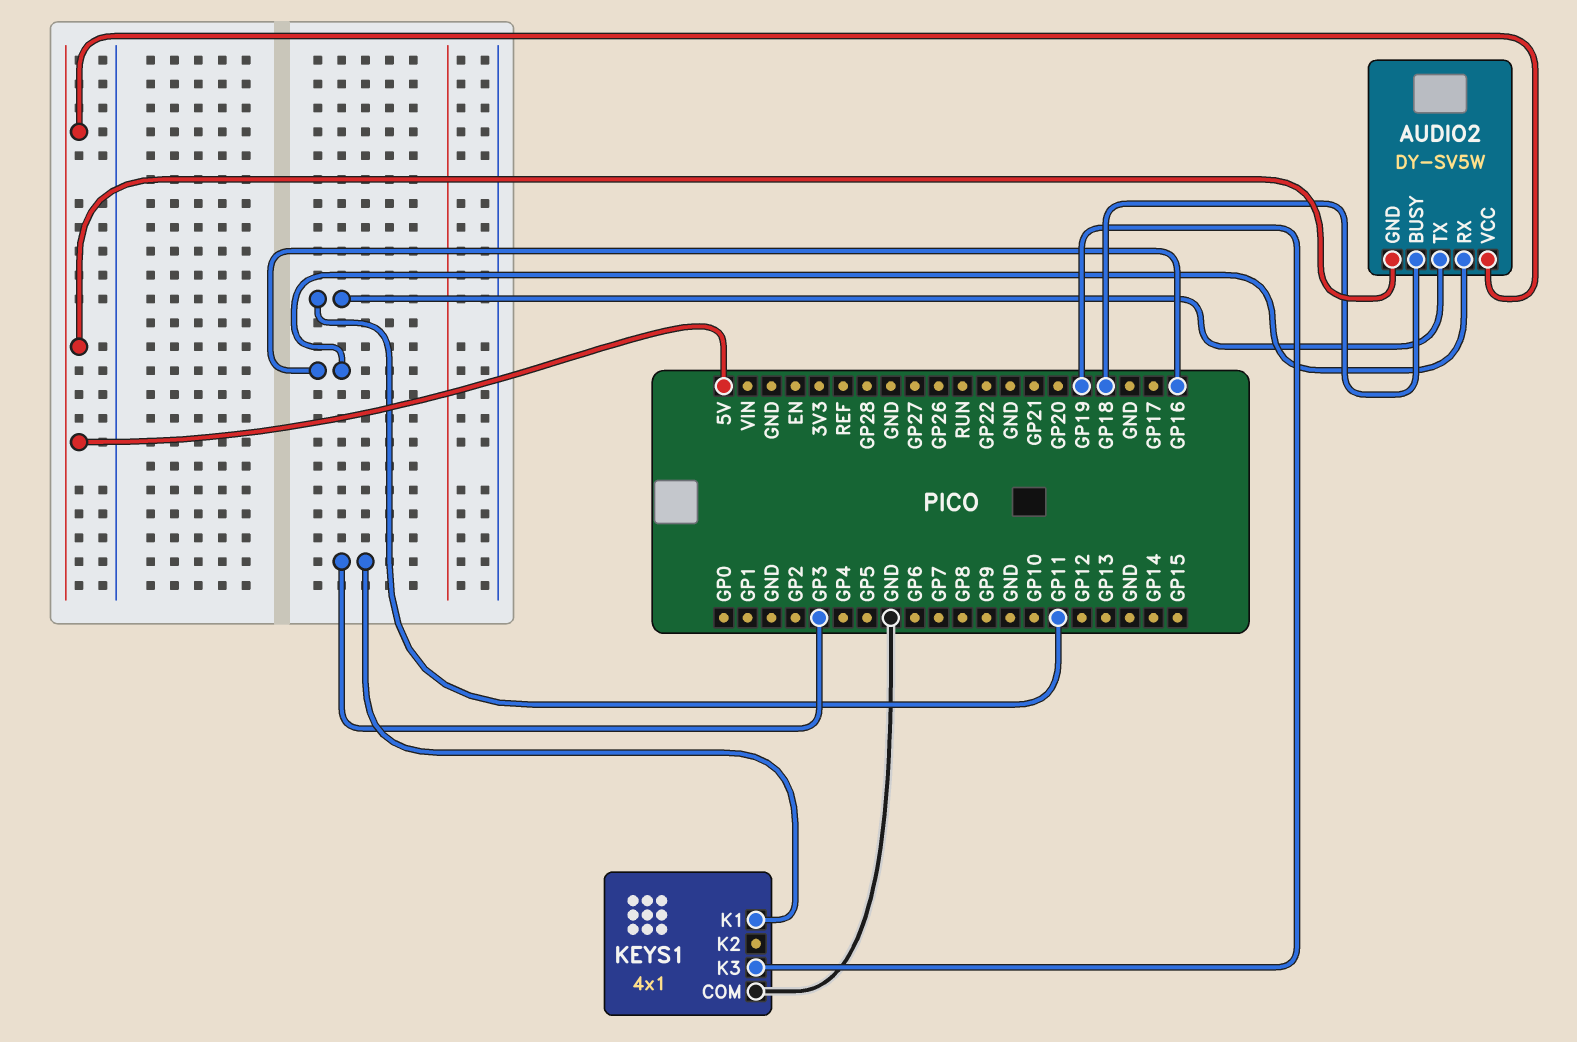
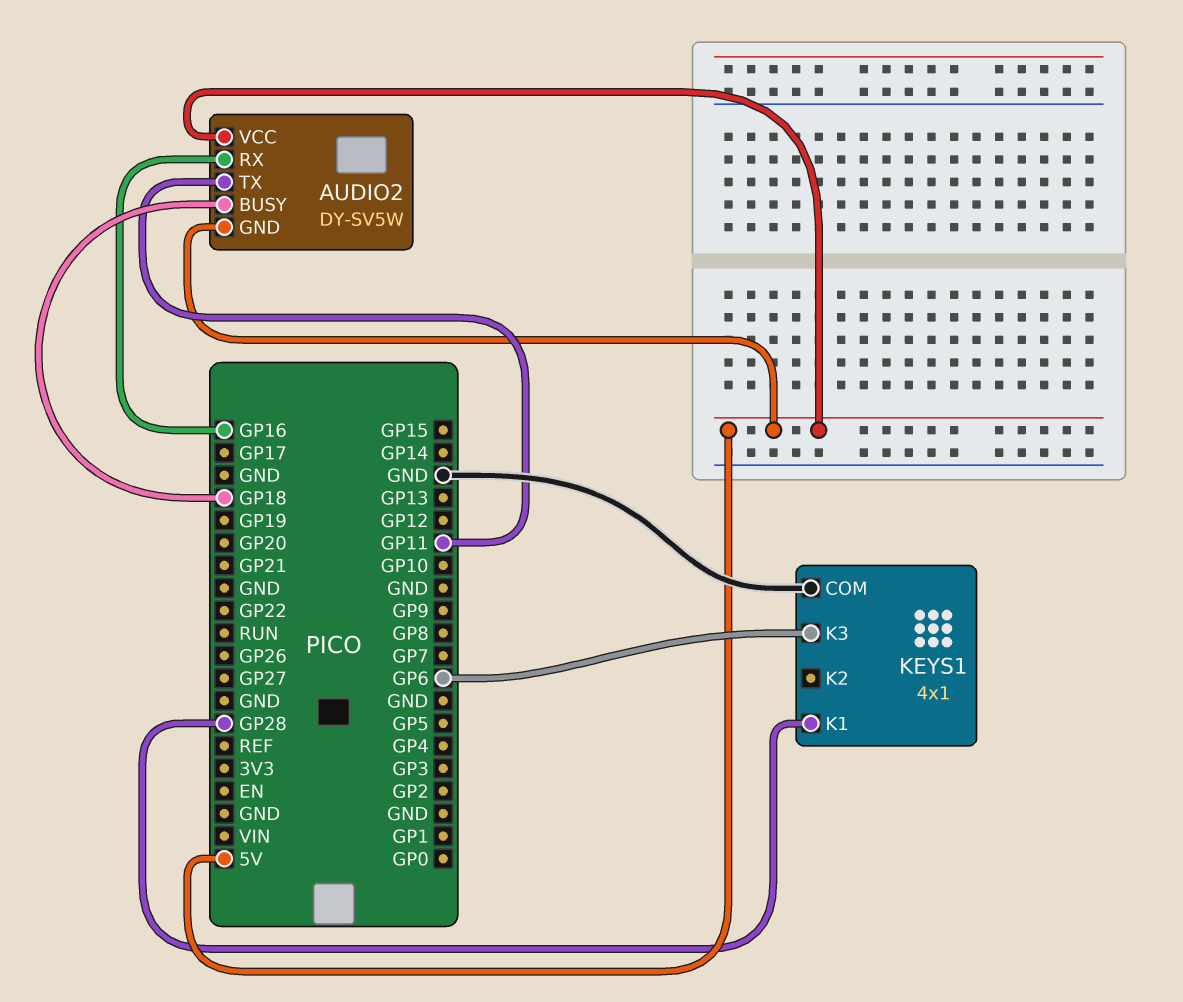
KEYS1 pin K1: GP3 -> GP28
KEYS1 pin K3: GP19 -> GP6

